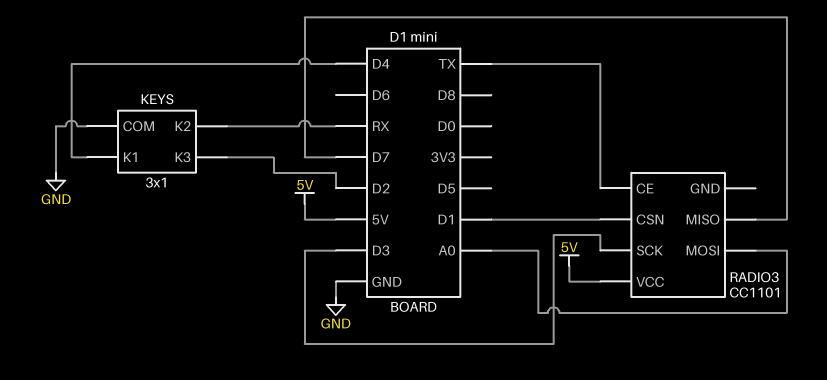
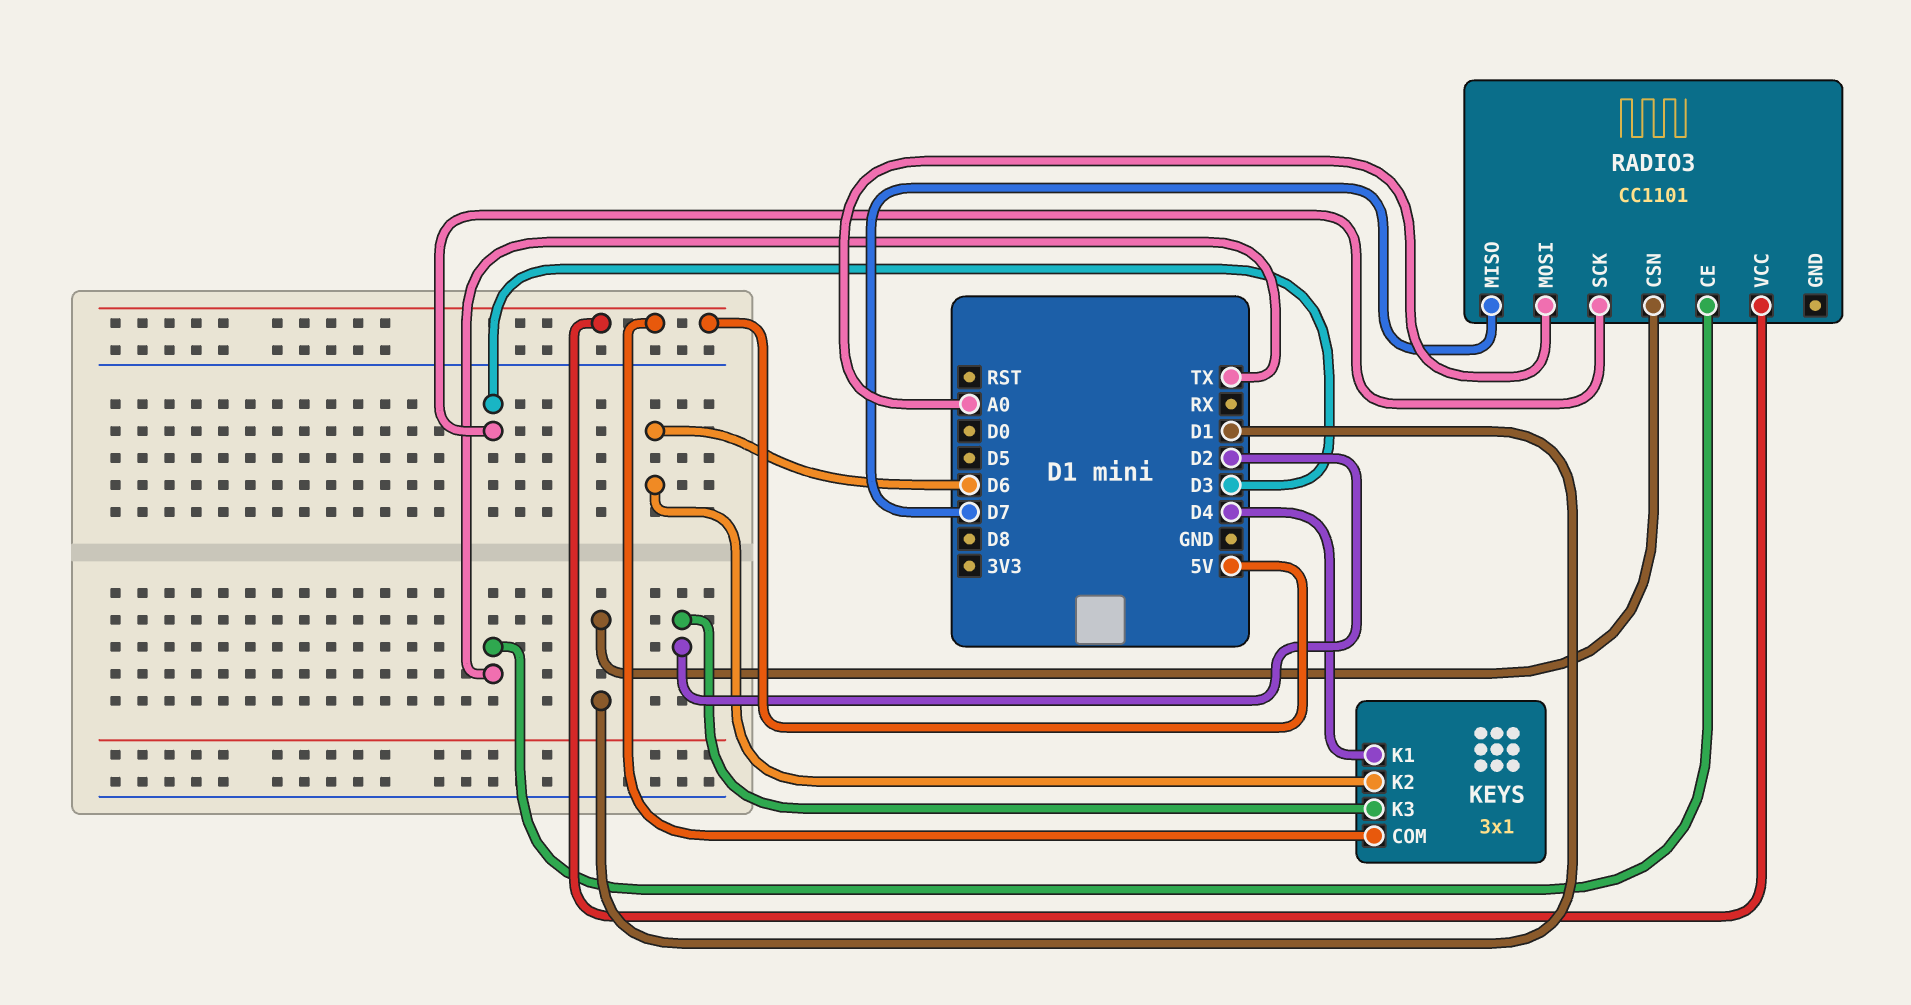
KEYS pin COM: GND -> 5V
KEYS pin K2: RX -> D6

